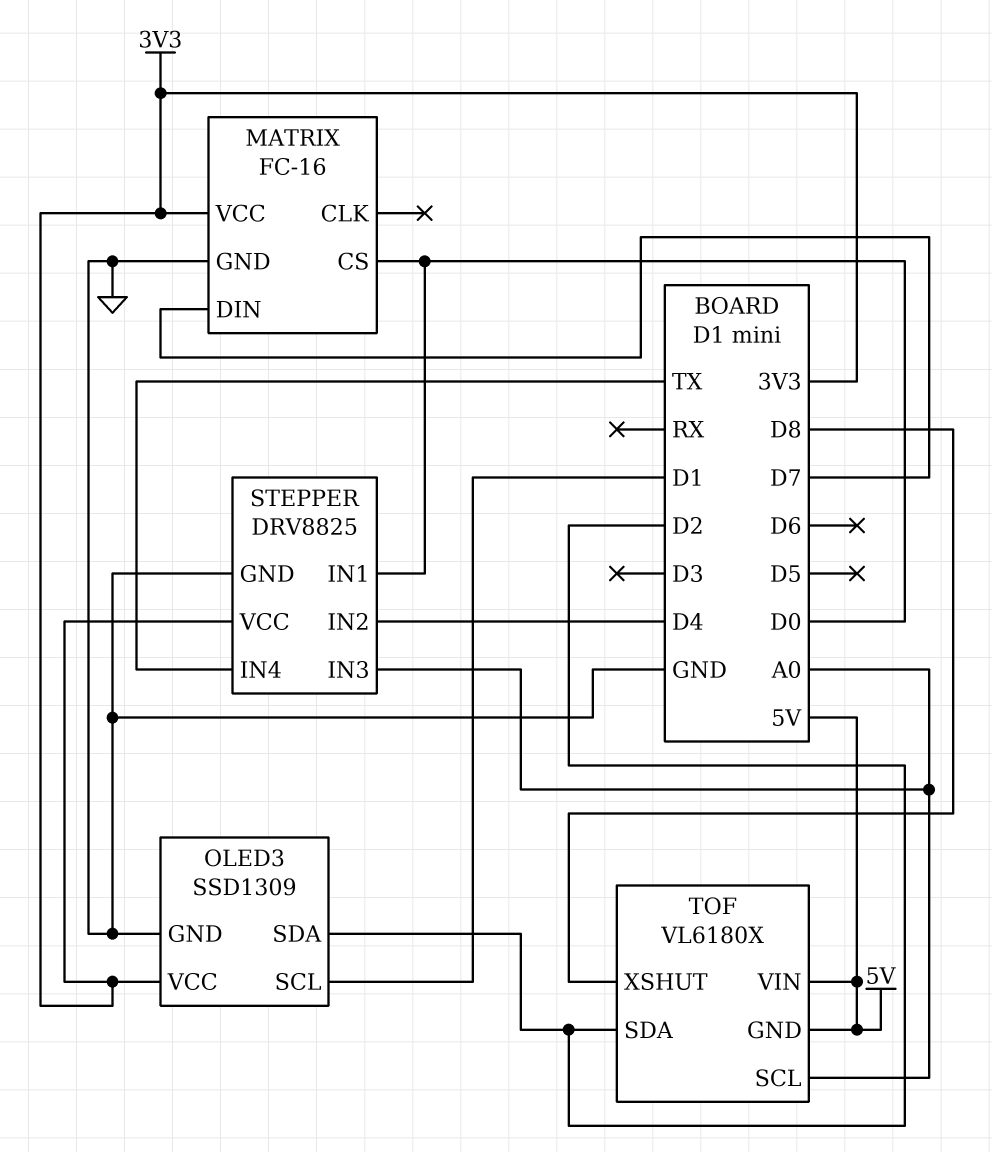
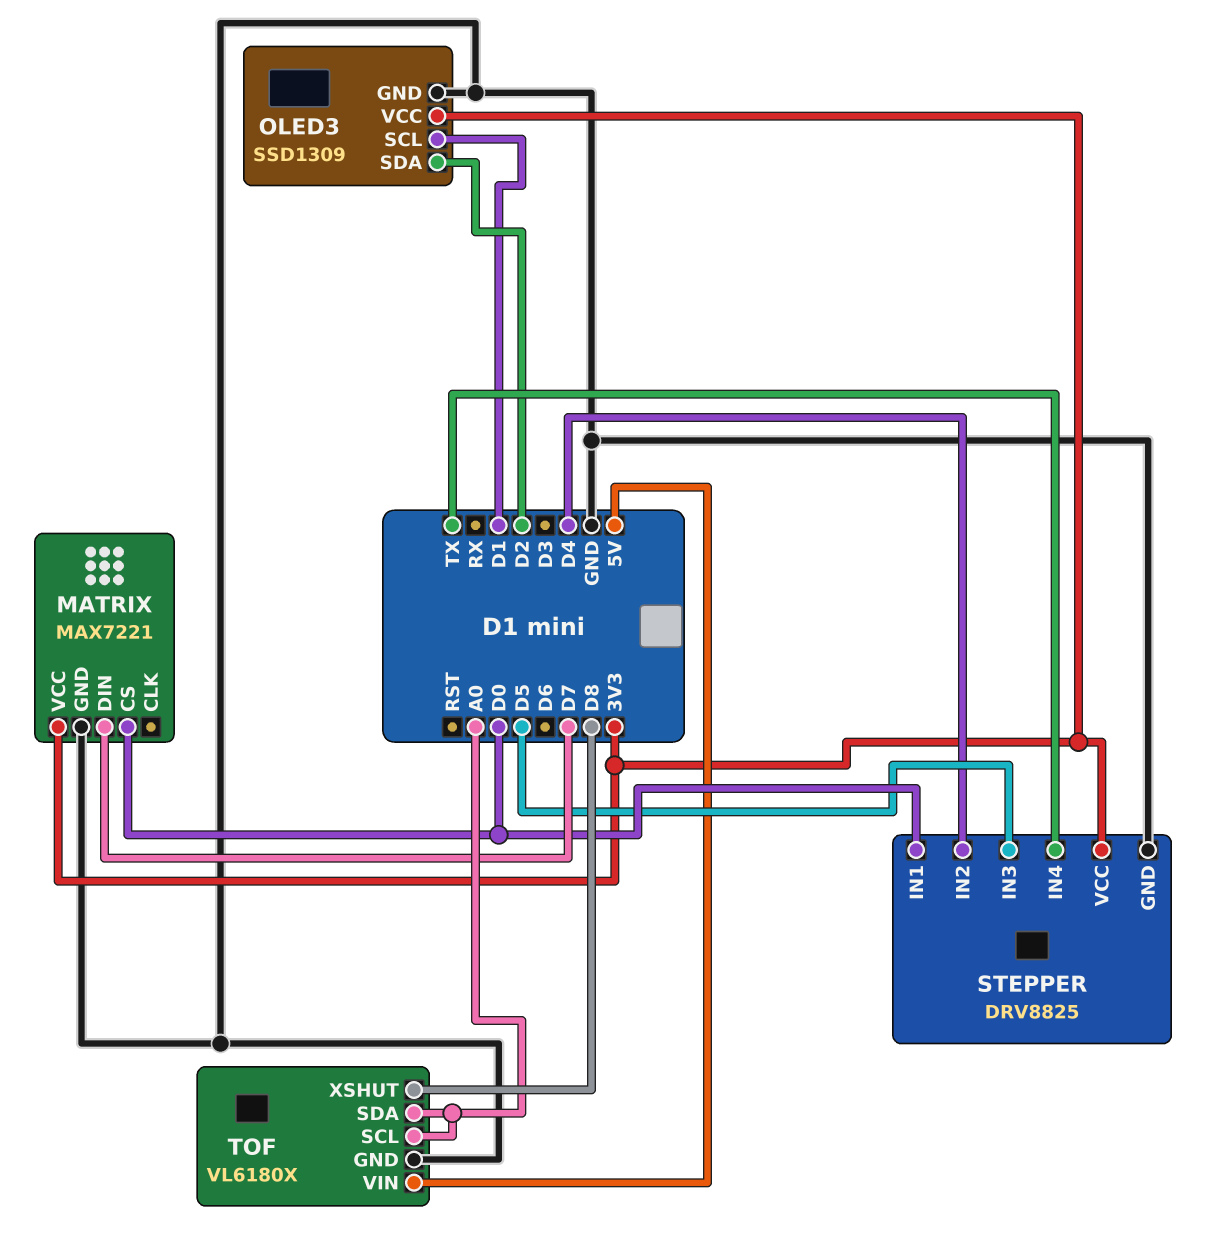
MATRIX: FC-16 -> MAX7221
STEPPER pin IN3: A0 -> D5
TOF pin GND: 5V -> GND
TOF pin SDA: D2 -> A0

